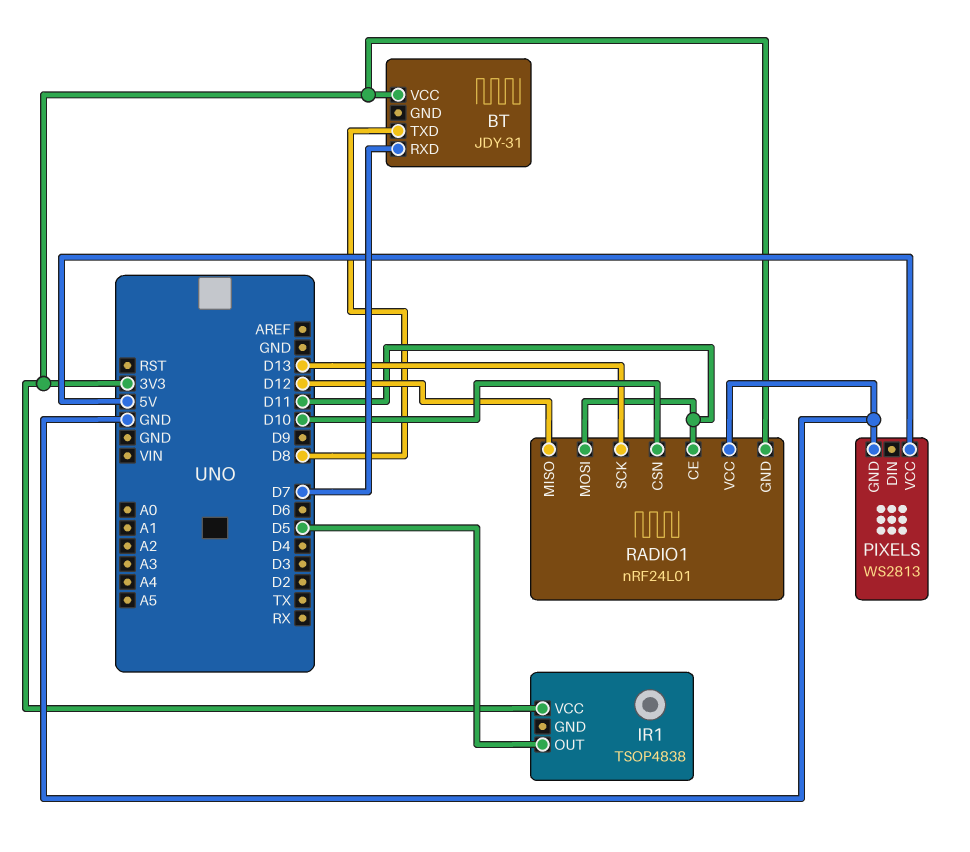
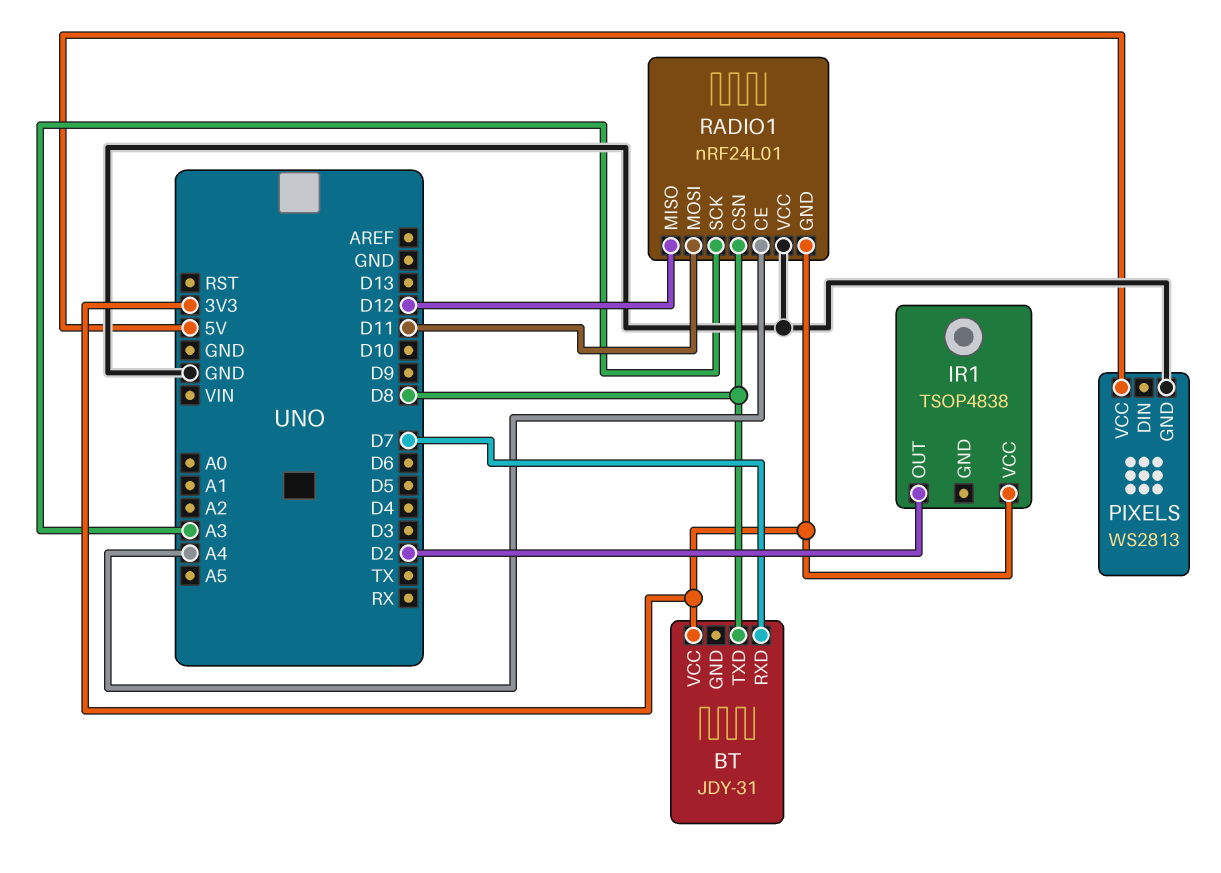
IR1 pin OUT: D5 -> D2
RADIO1 pin CE: D11 -> A4
RADIO1 pin CSN: D10 -> D8
RADIO1 pin SCK: D13 -> A3

